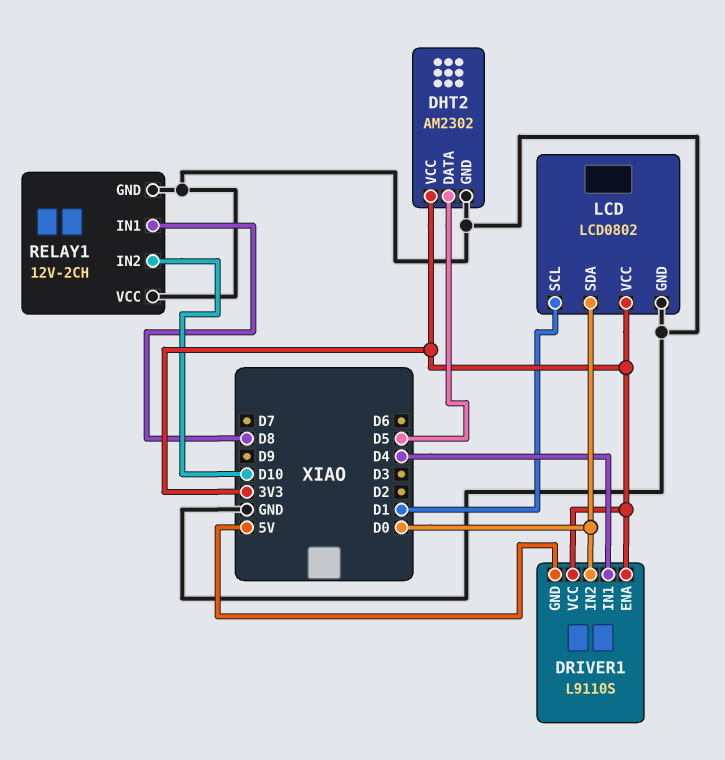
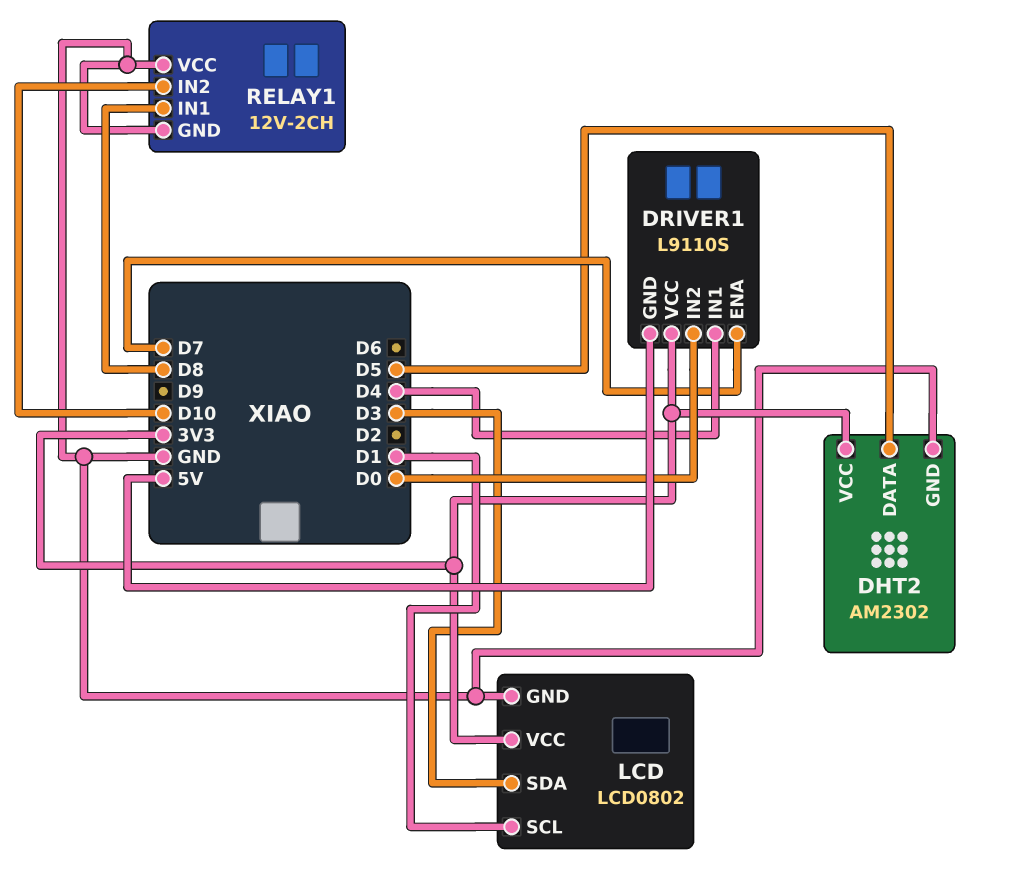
DRIVER1 pin ENA: 3V3 -> D7
LCD pin SDA: D0 -> D3

